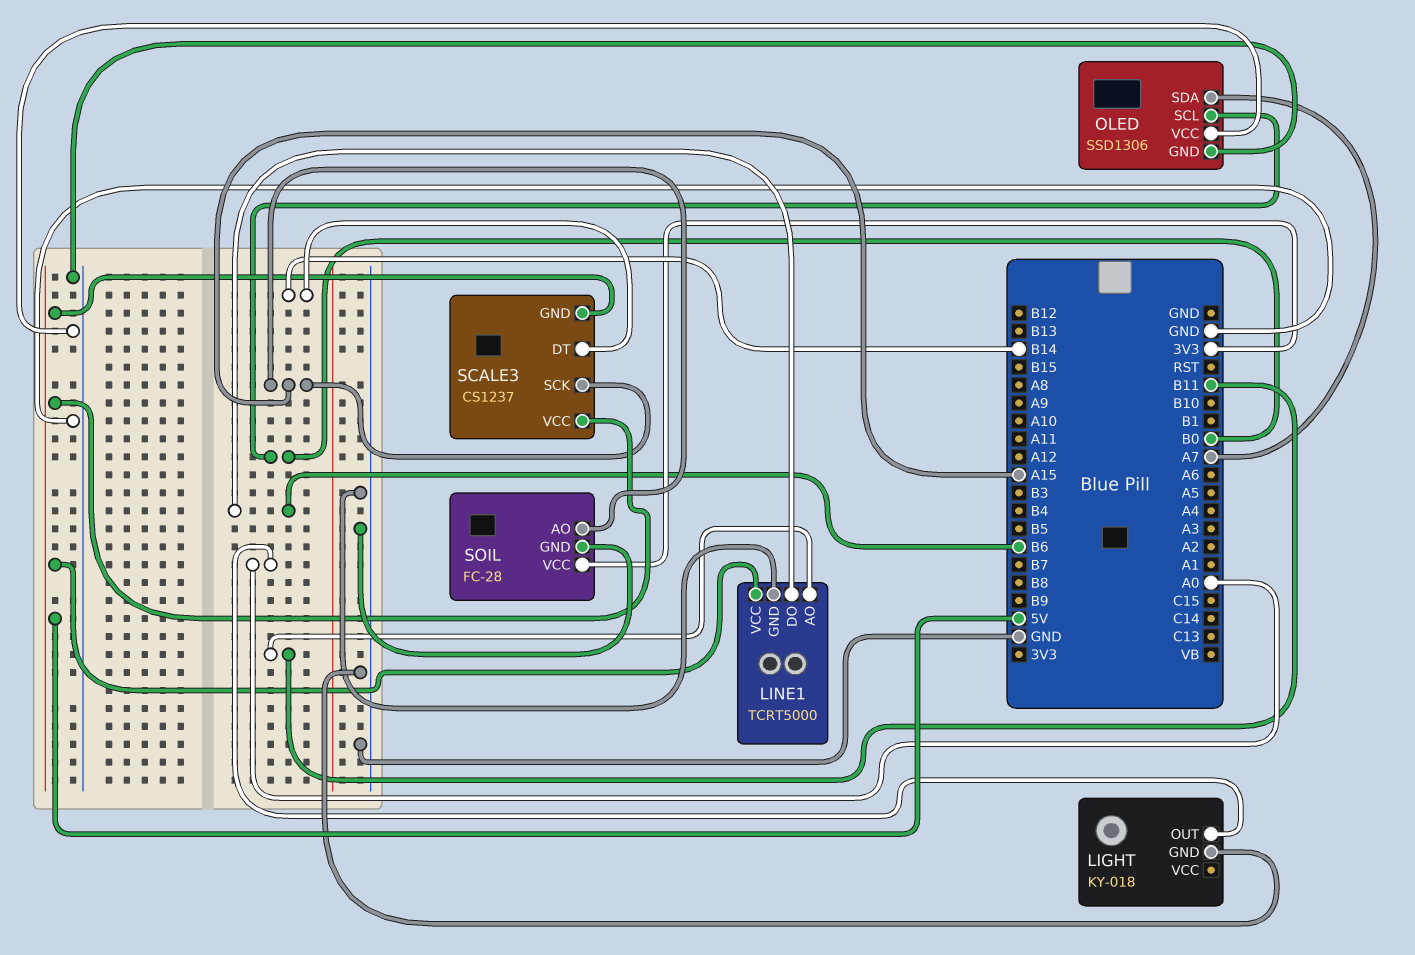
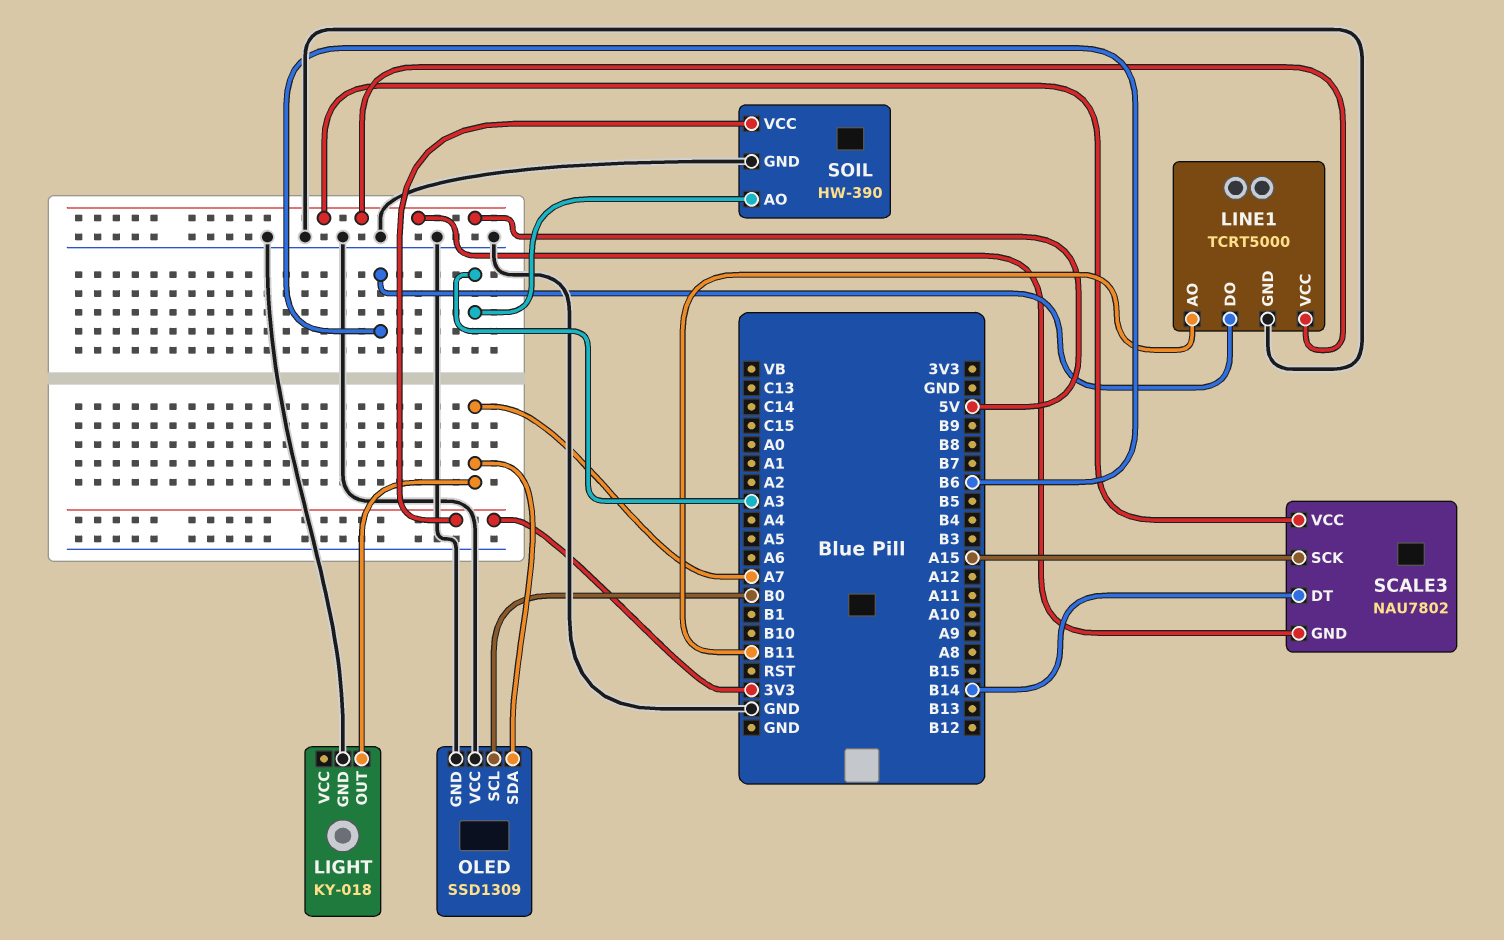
LIGHT pin OUT: A0 -> A7
OLED: SSD1306 -> SSD1309
SCALE3: CS1237 -> NAU7802
SOIL: FC-28 -> HW-390
SOIL pin AO: A15 -> A3

